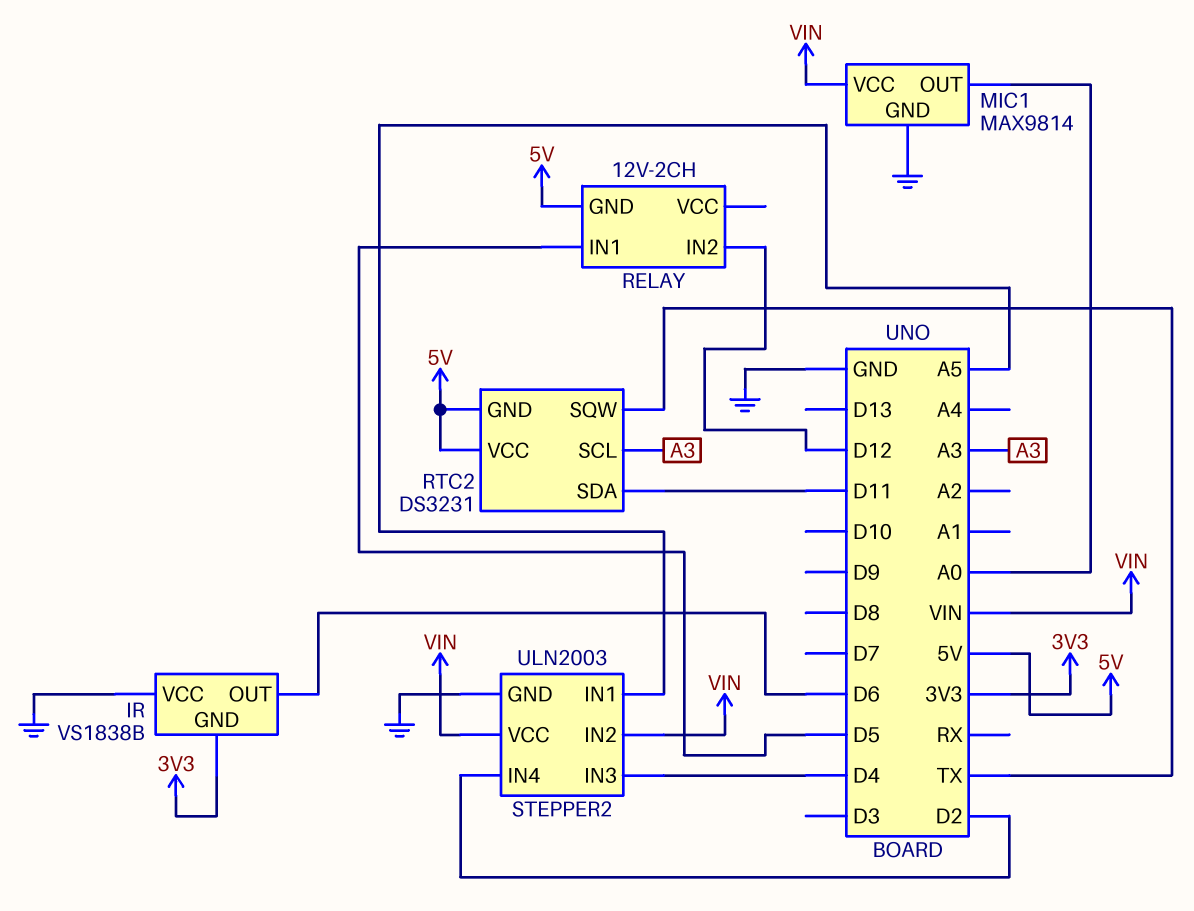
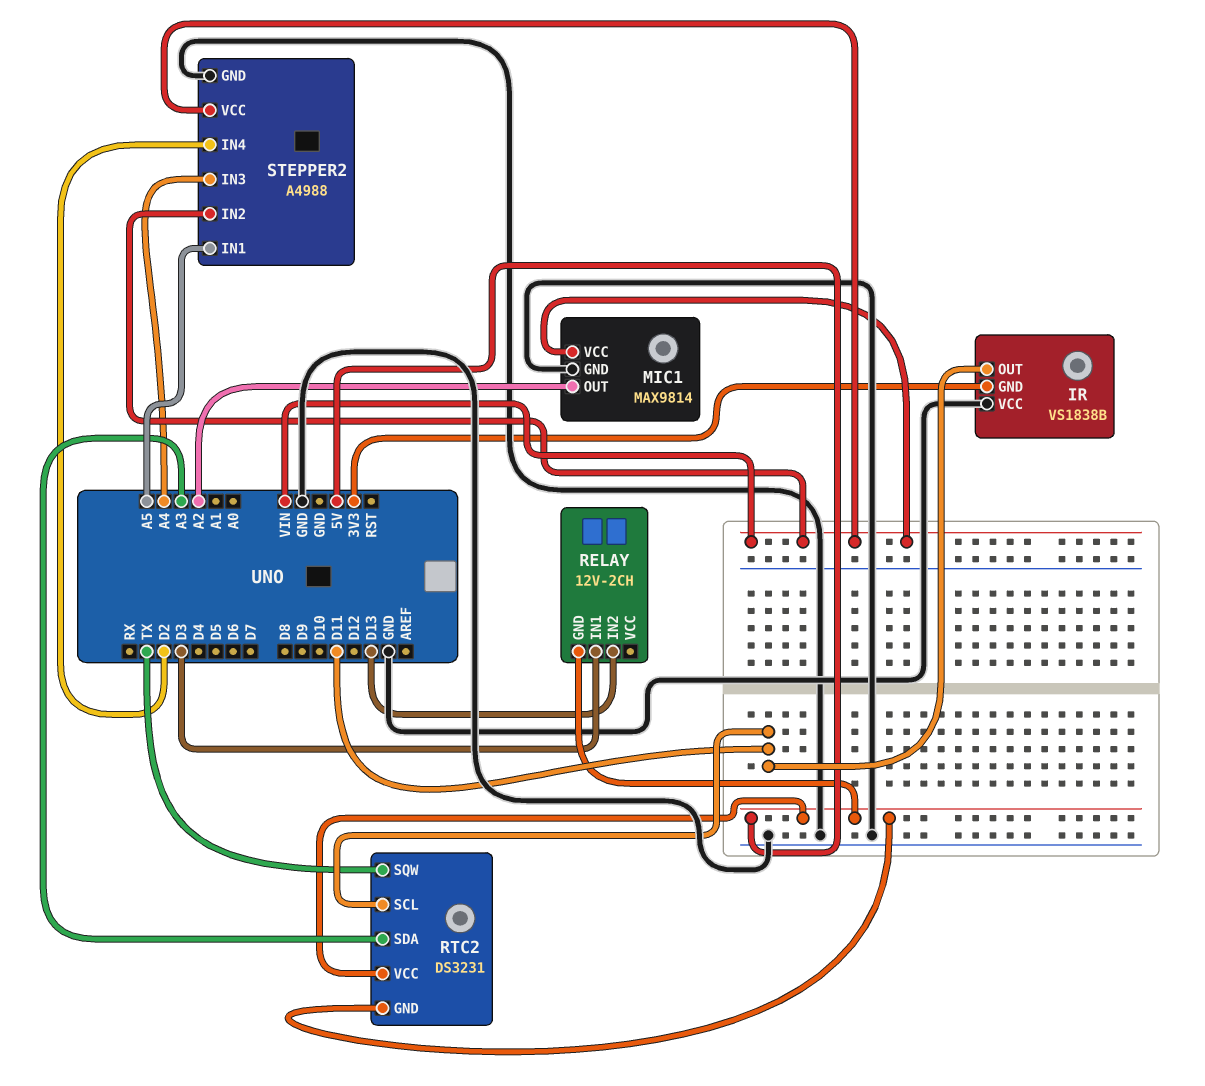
IR pin OUT: D6 -> D11
MIC1 pin OUT: A0 -> A2
RELAY pin IN1: D5 -> D3
RELAY pin IN2: D12 -> D13
RTC2 pin SCL: A3 -> D11
RTC2 pin SDA: D11 -> A3
STEPPER2: ULN2003 -> A4988
STEPPER2 pin IN3: D4 -> A4

